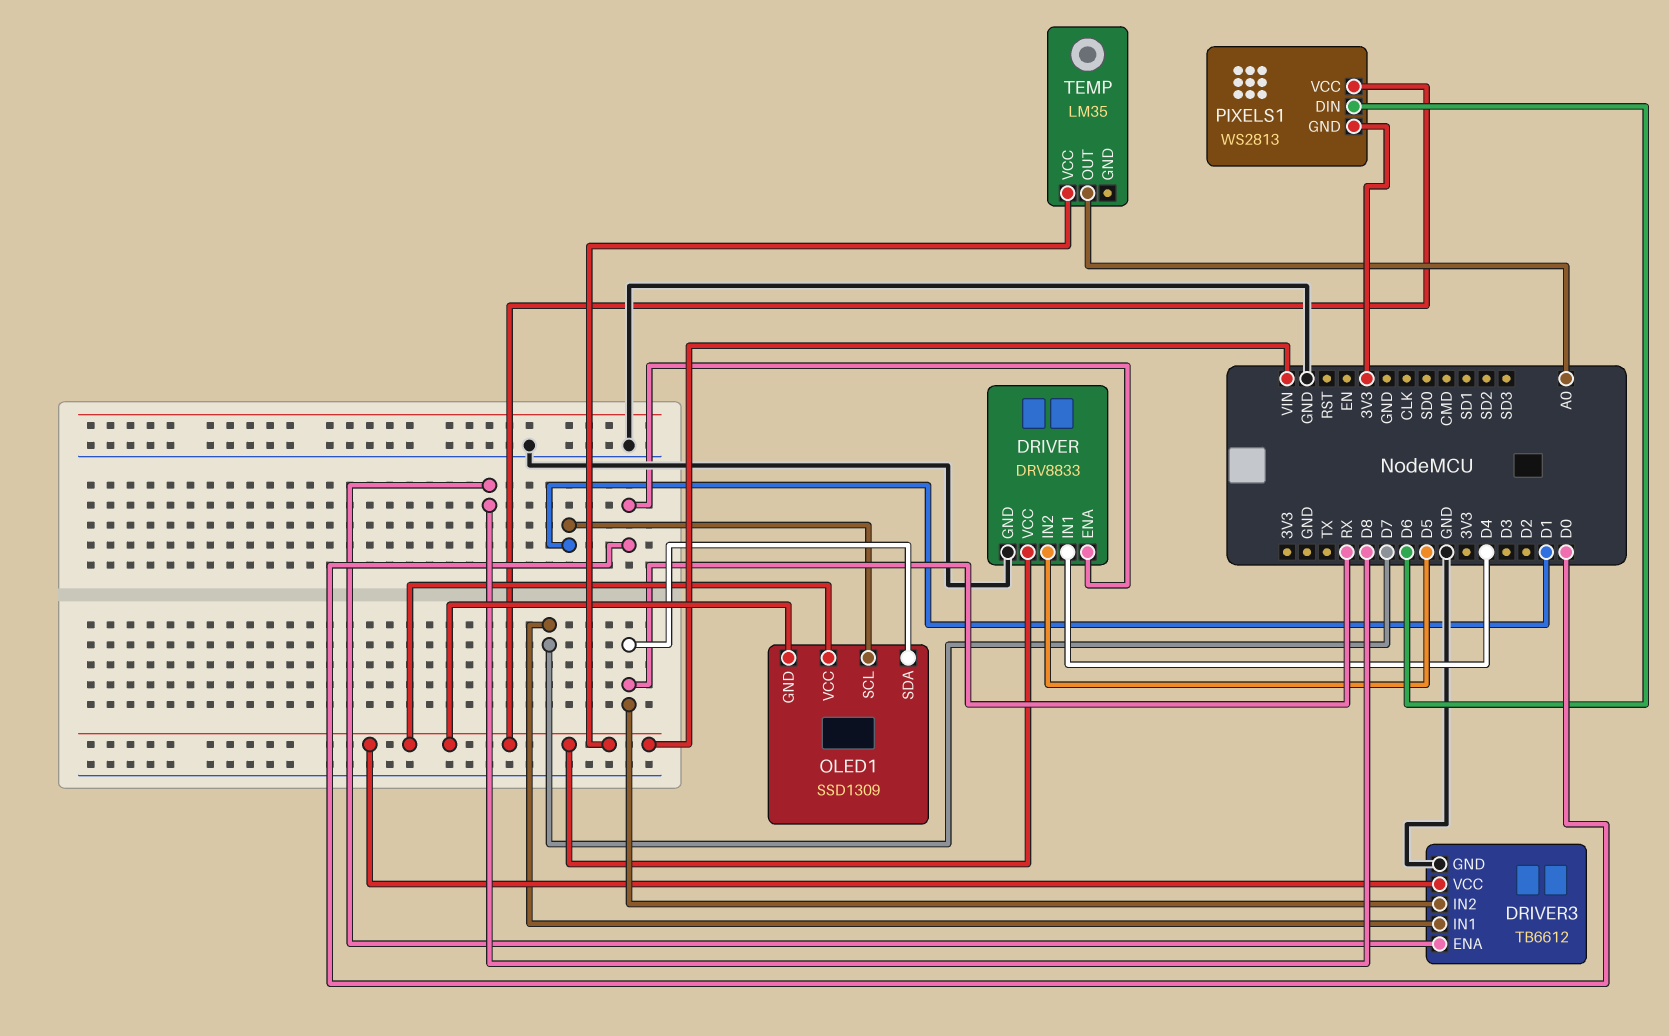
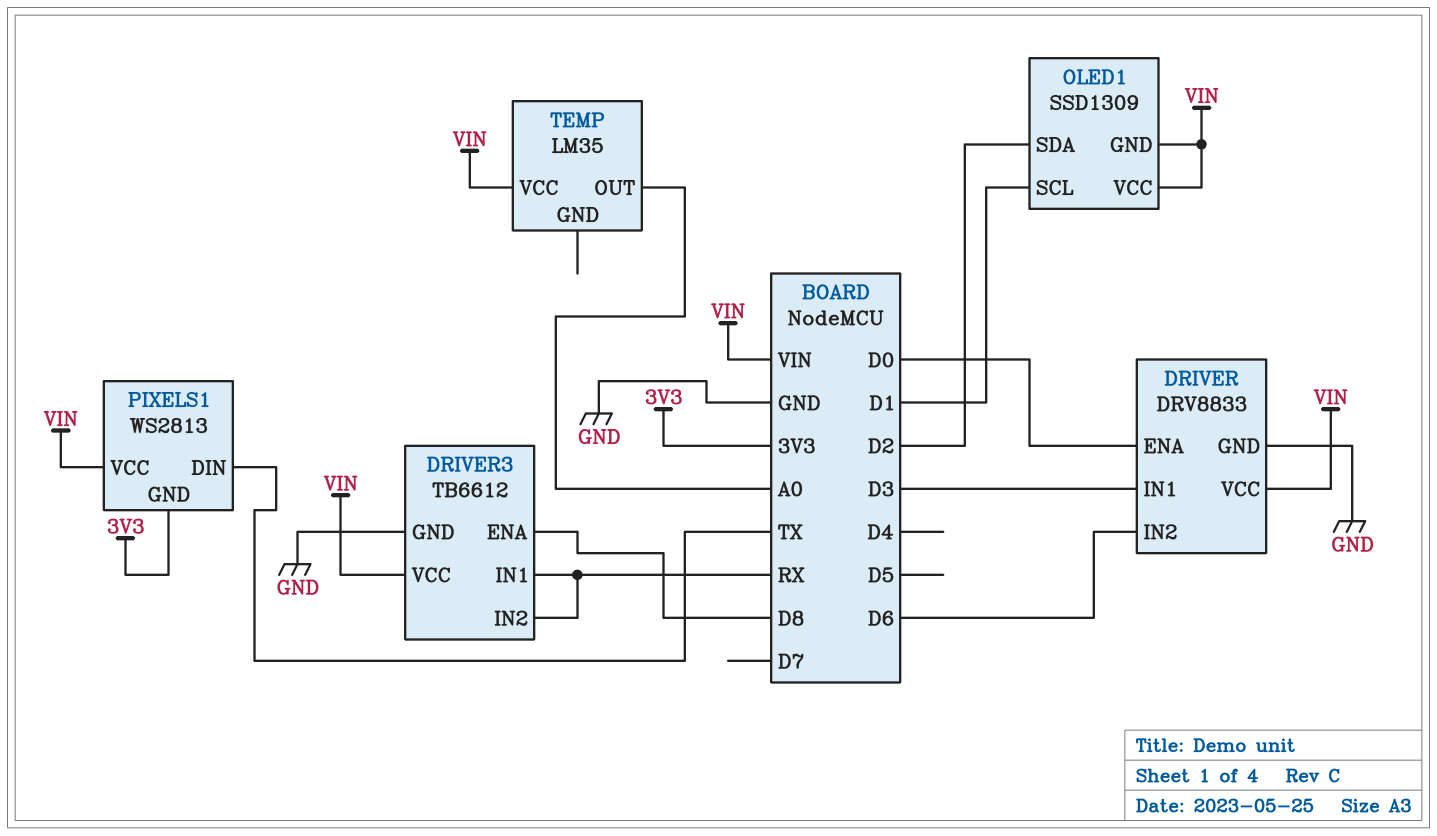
DRIVER pin IN1: D4 -> D3
DRIVER pin IN2: D5 -> D6
DRIVER3 pin IN1: D7 -> RX
OLED1 pin SDA: RX -> D2
PIXELS1 pin DIN: D6 -> TX

